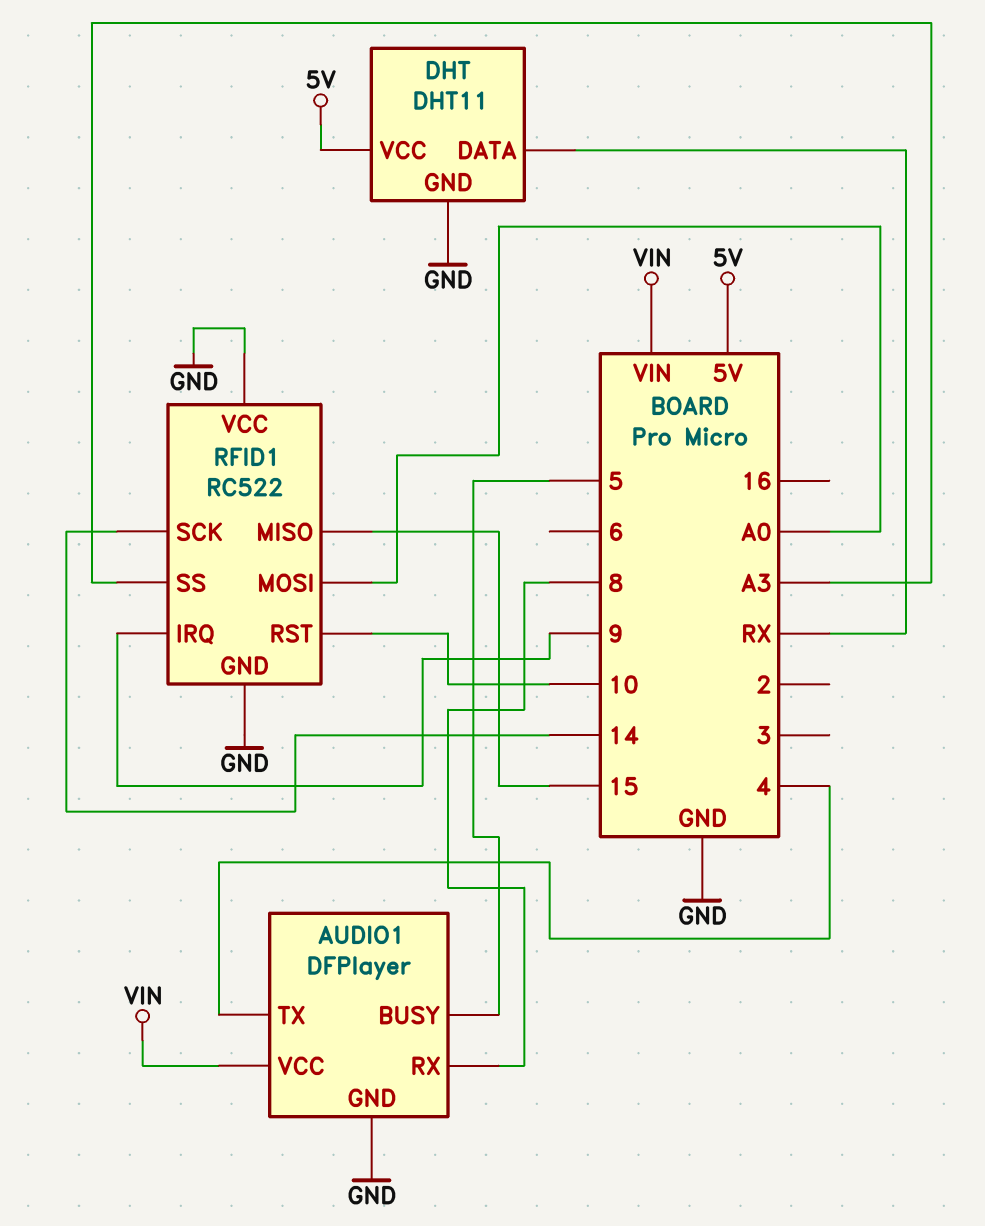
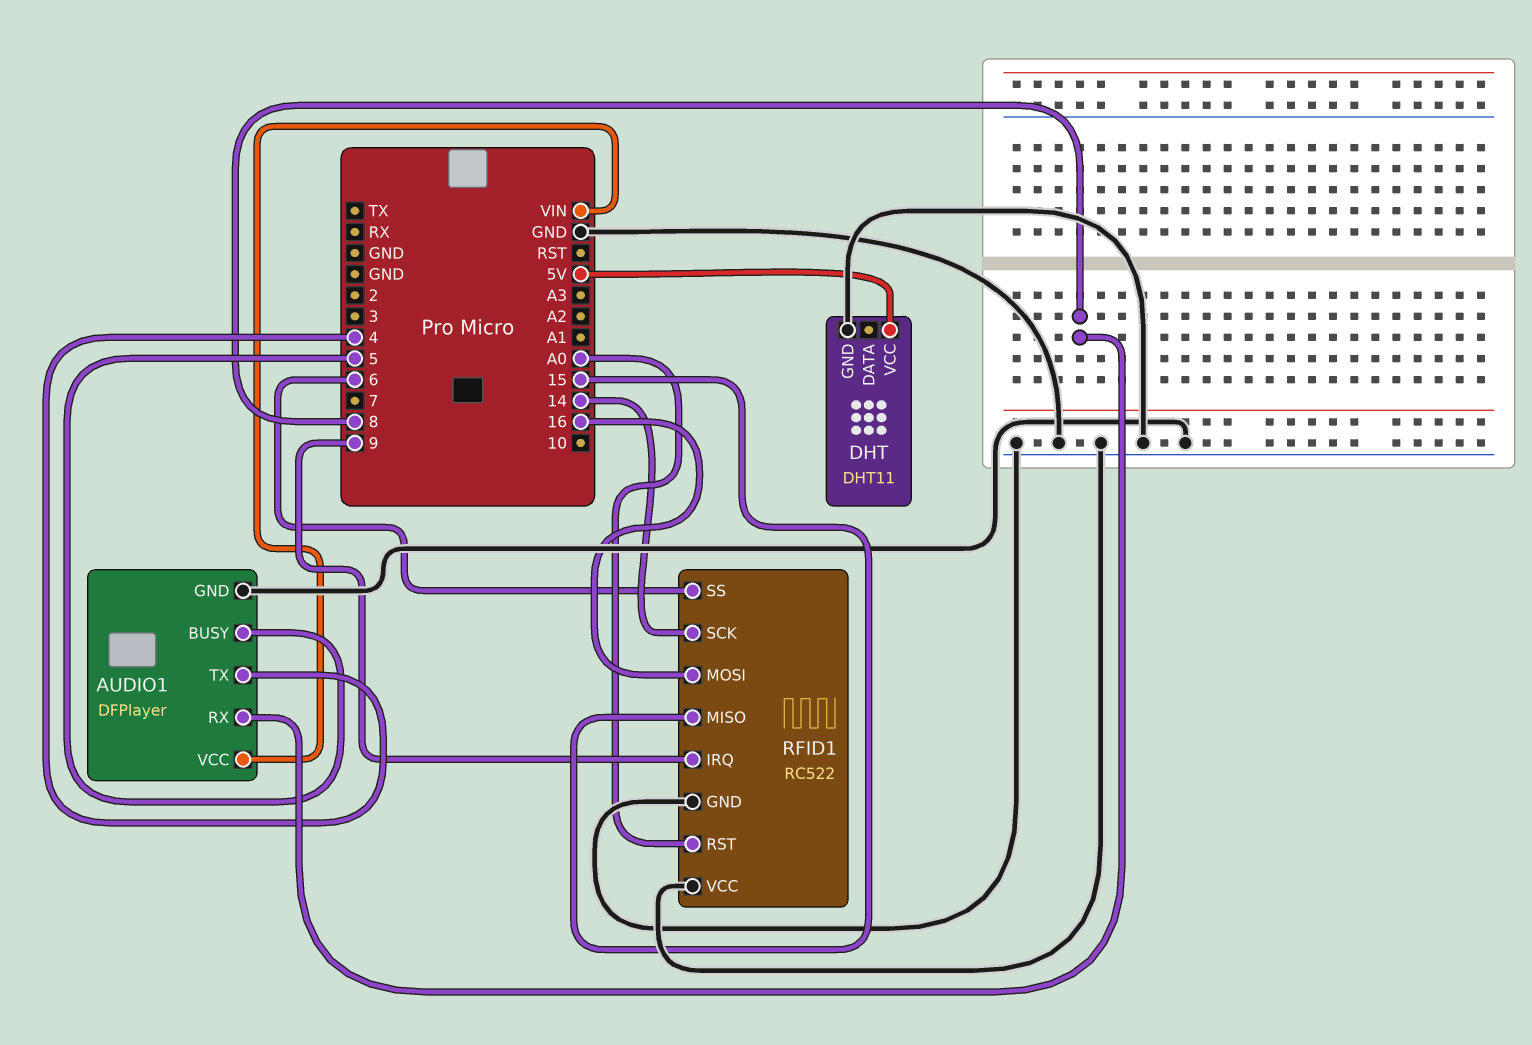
DHT pin DATA: RX -> none
RFID1 pin MOSI: A0 -> 16
RFID1 pin RST: 10 -> A0
RFID1 pin SS: A3 -> 6

